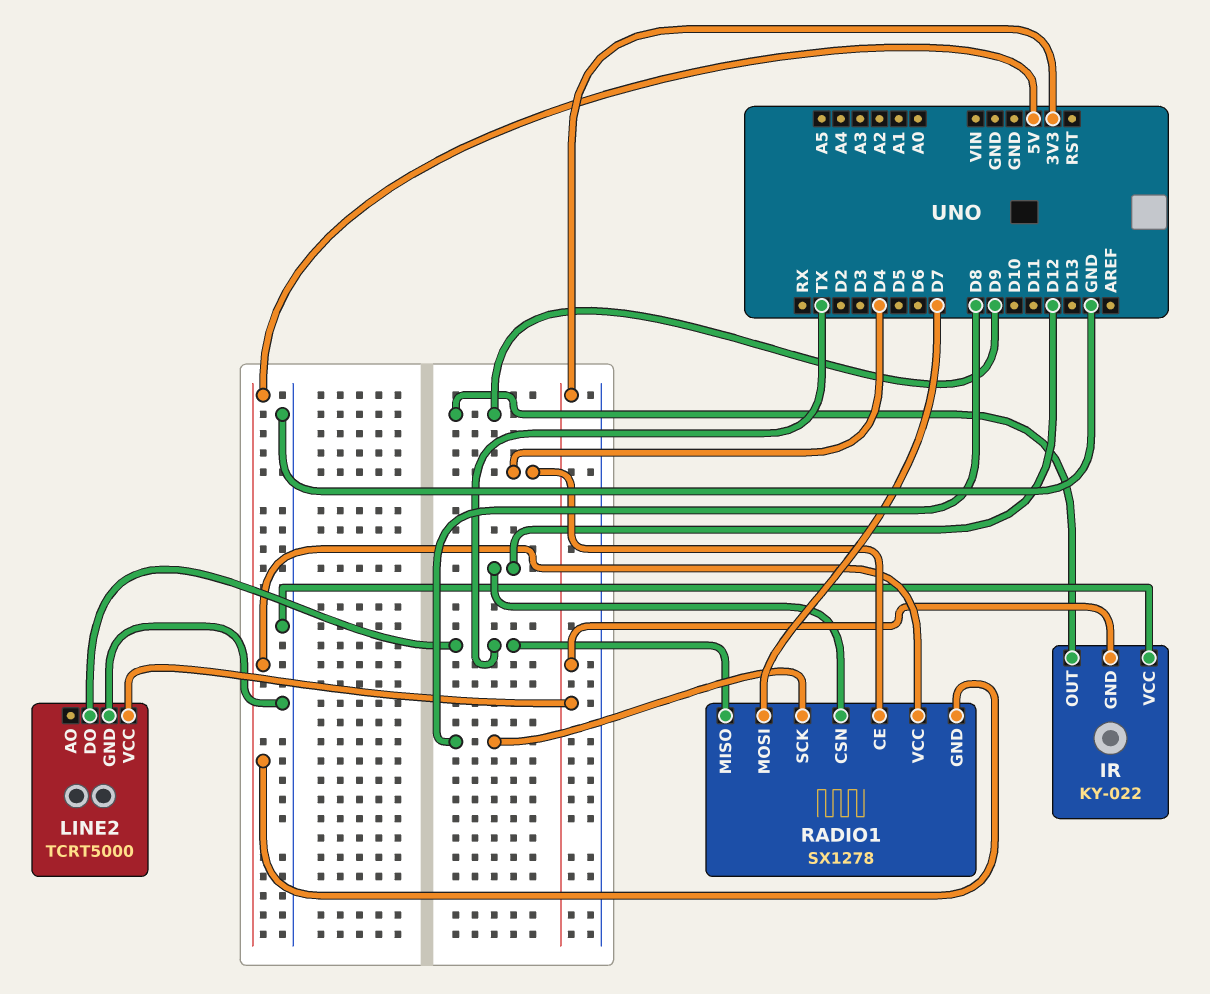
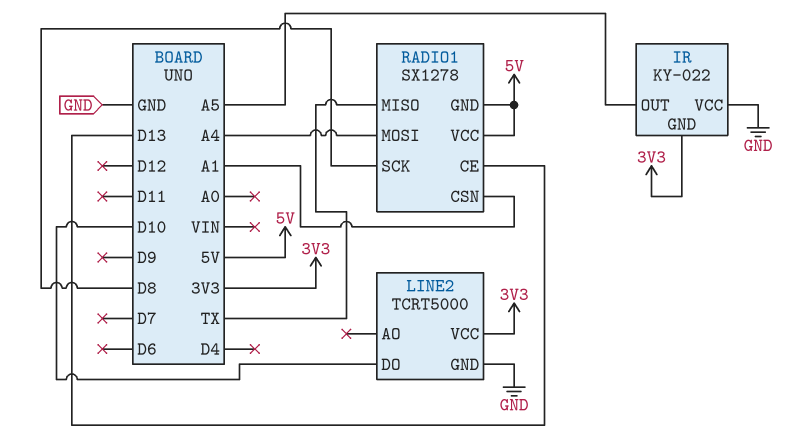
IR pin OUT: D9 -> A5
LINE2 pin DO: TX -> D10
RADIO1 pin CE: D4 -> D13
RADIO1 pin CSN: D12 -> A1
RADIO1 pin MOSI: D7 -> A4

